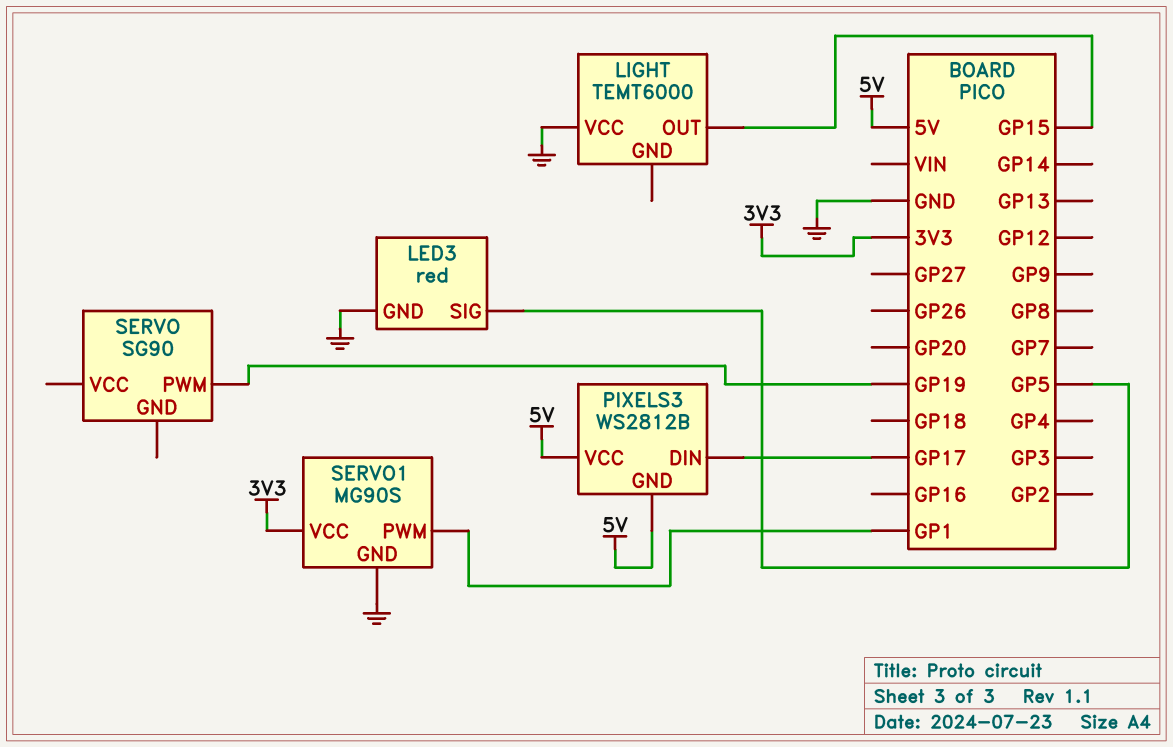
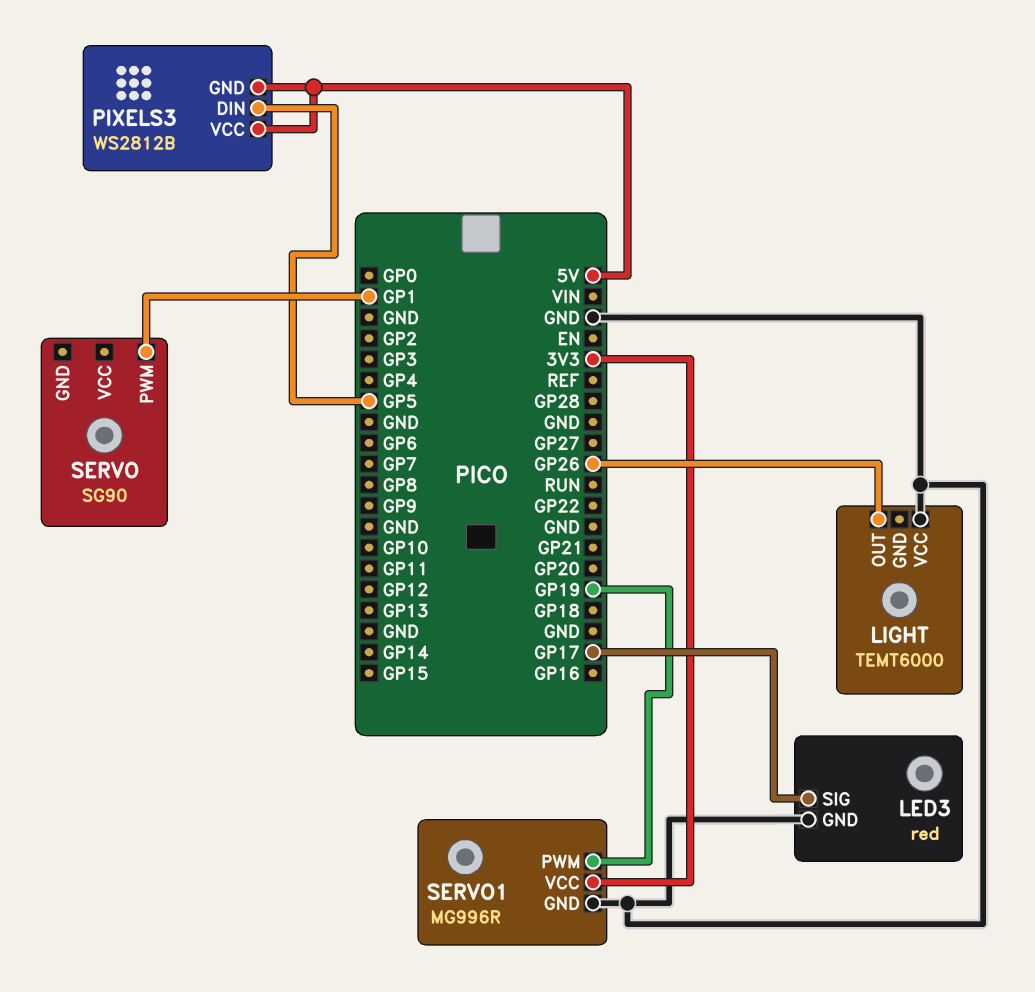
LED3 pin SIG: GP5 -> GP17
LIGHT pin OUT: GP15 -> GP26
PIXELS3 pin DIN: GP17 -> GP5
SERVO pin PWM: GP19 -> GP1
SERVO1: MG90S -> MG996R
SERVO1 pin PWM: GP1 -> GP19

